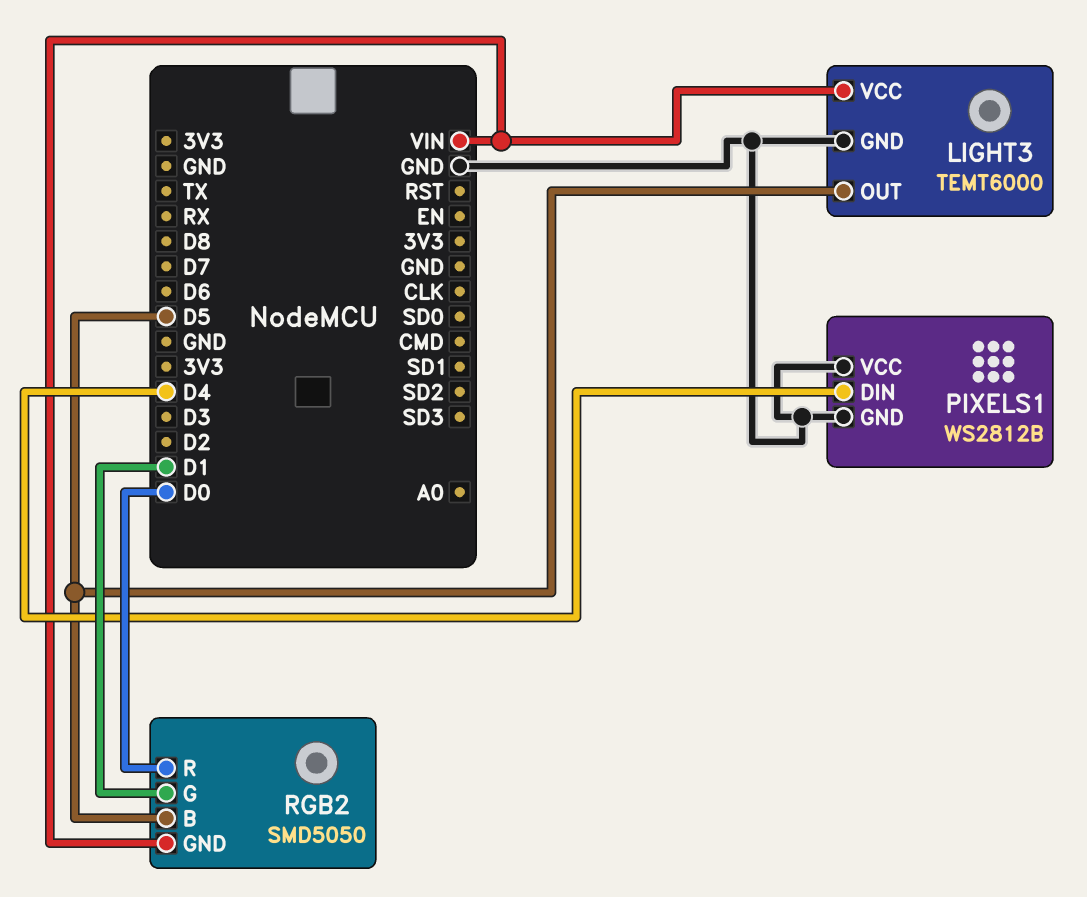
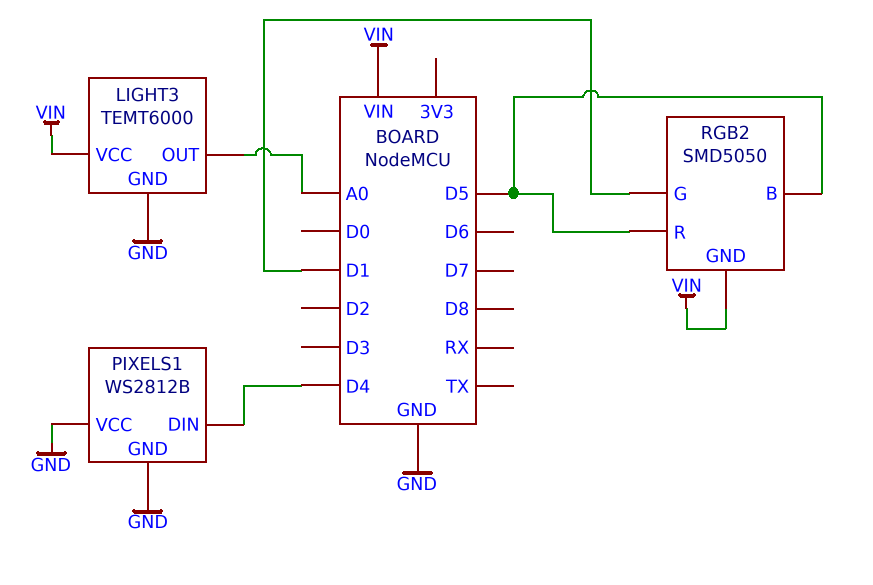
LIGHT3 pin OUT: D5 -> A0
RGB2 pin R: D0 -> D5

